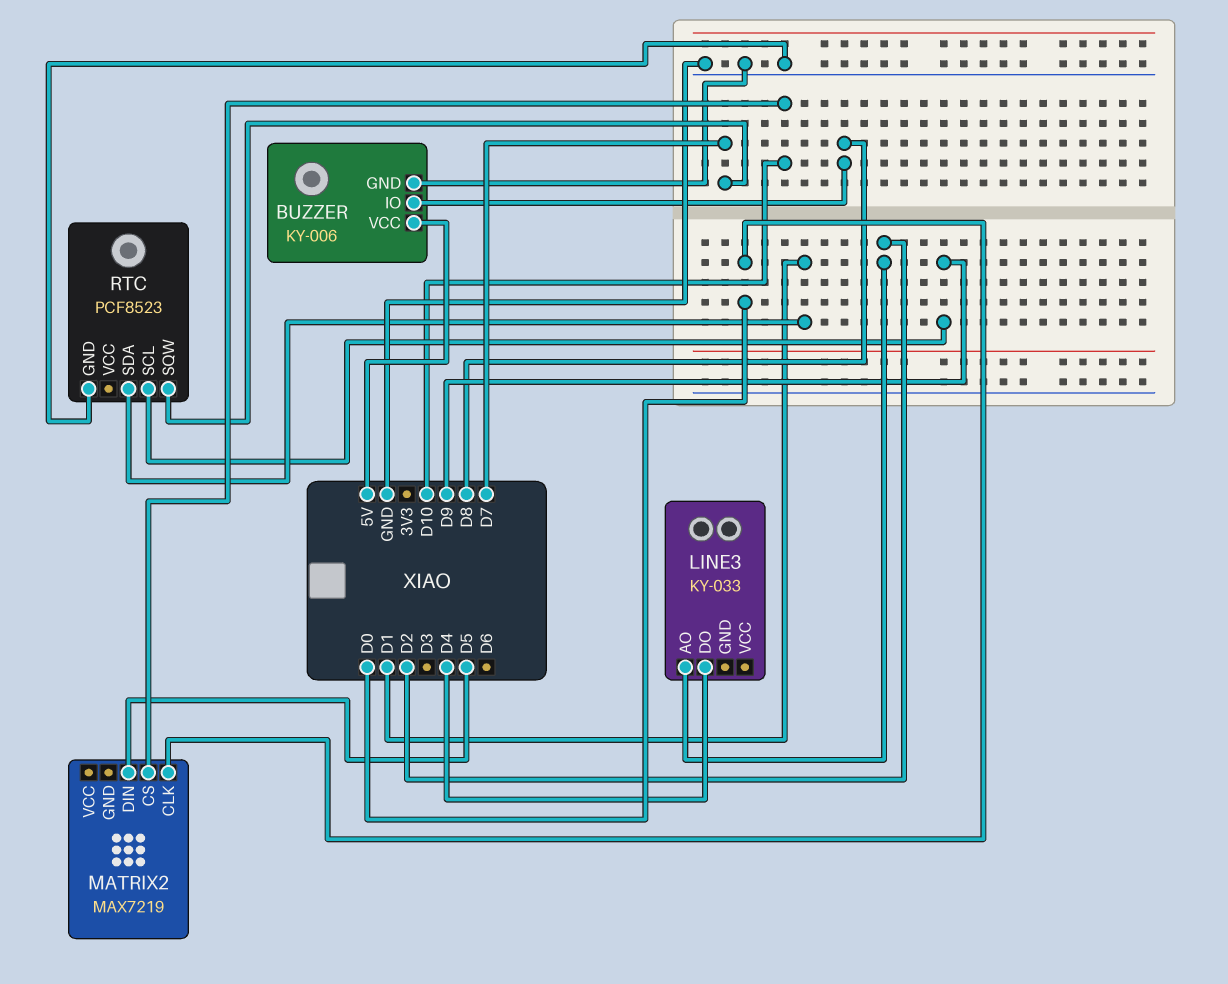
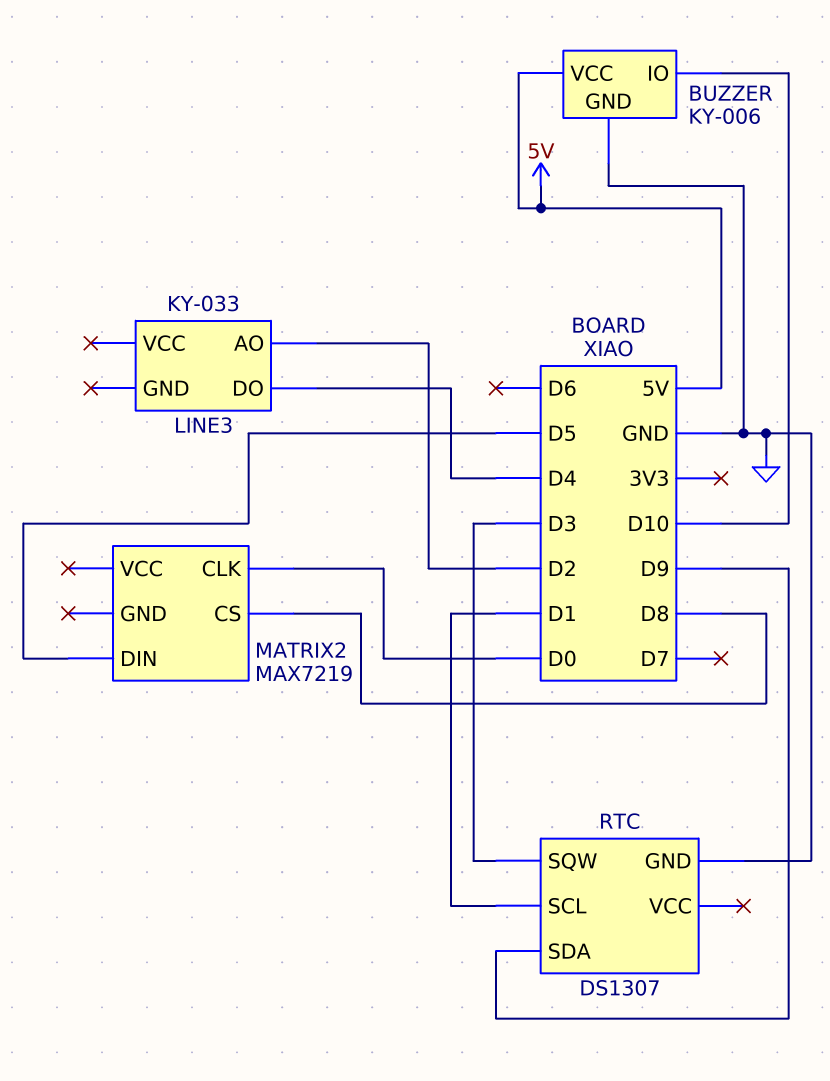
BUZZER pin IO: D8 -> D10
MATRIX2 pin CS: D10 -> D8
RTC: PCF8523 -> DS1307
RTC pin SCL: D9 -> D1
RTC pin SDA: D1 -> D9
RTC pin SQW: D7 -> D3

